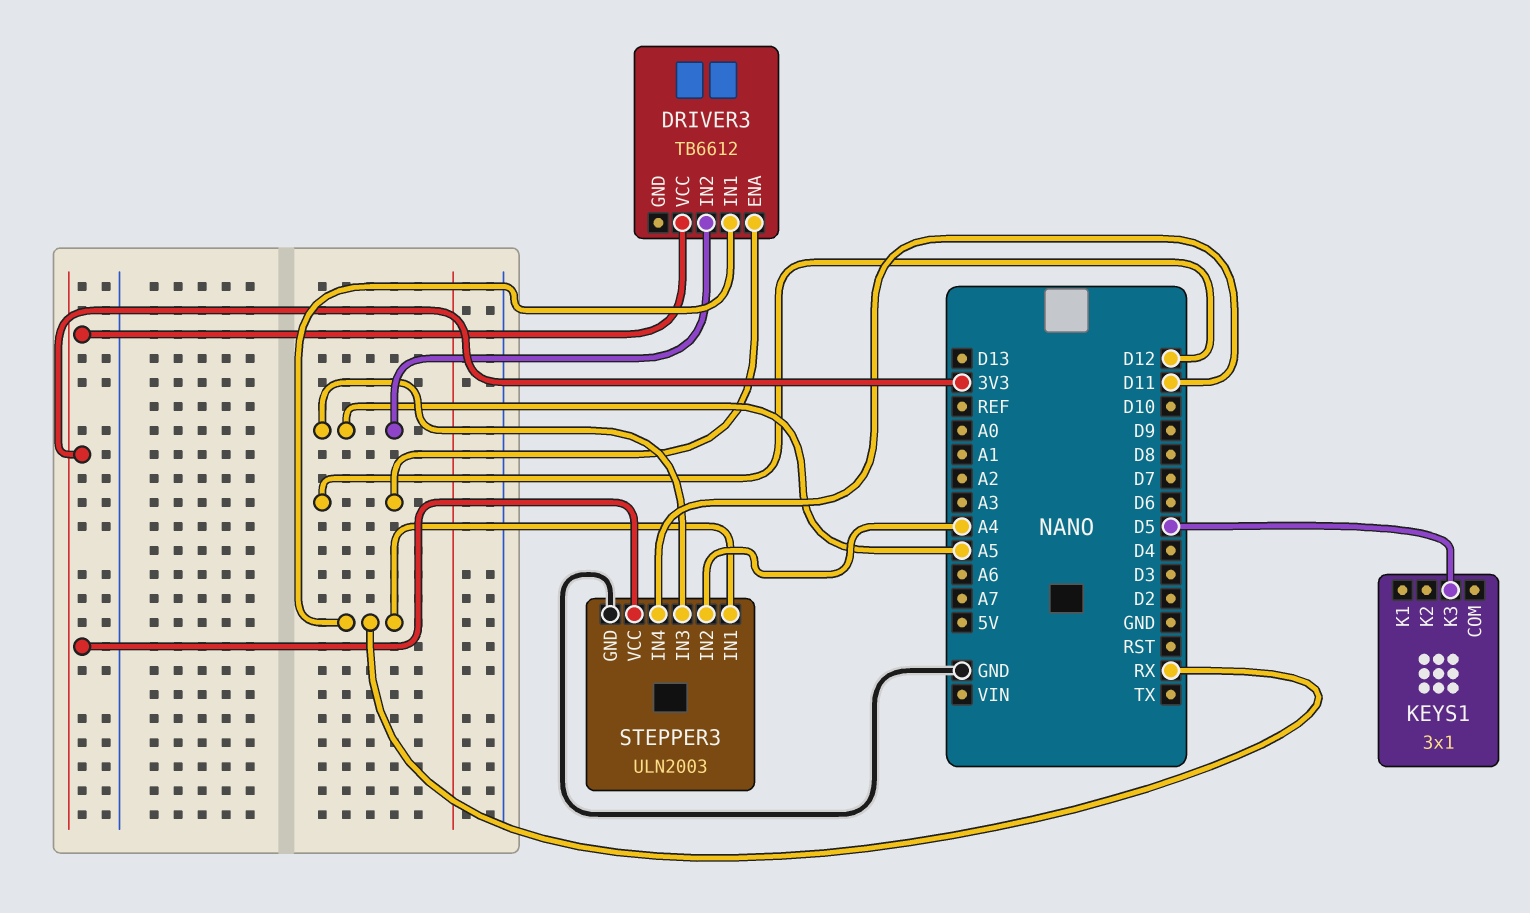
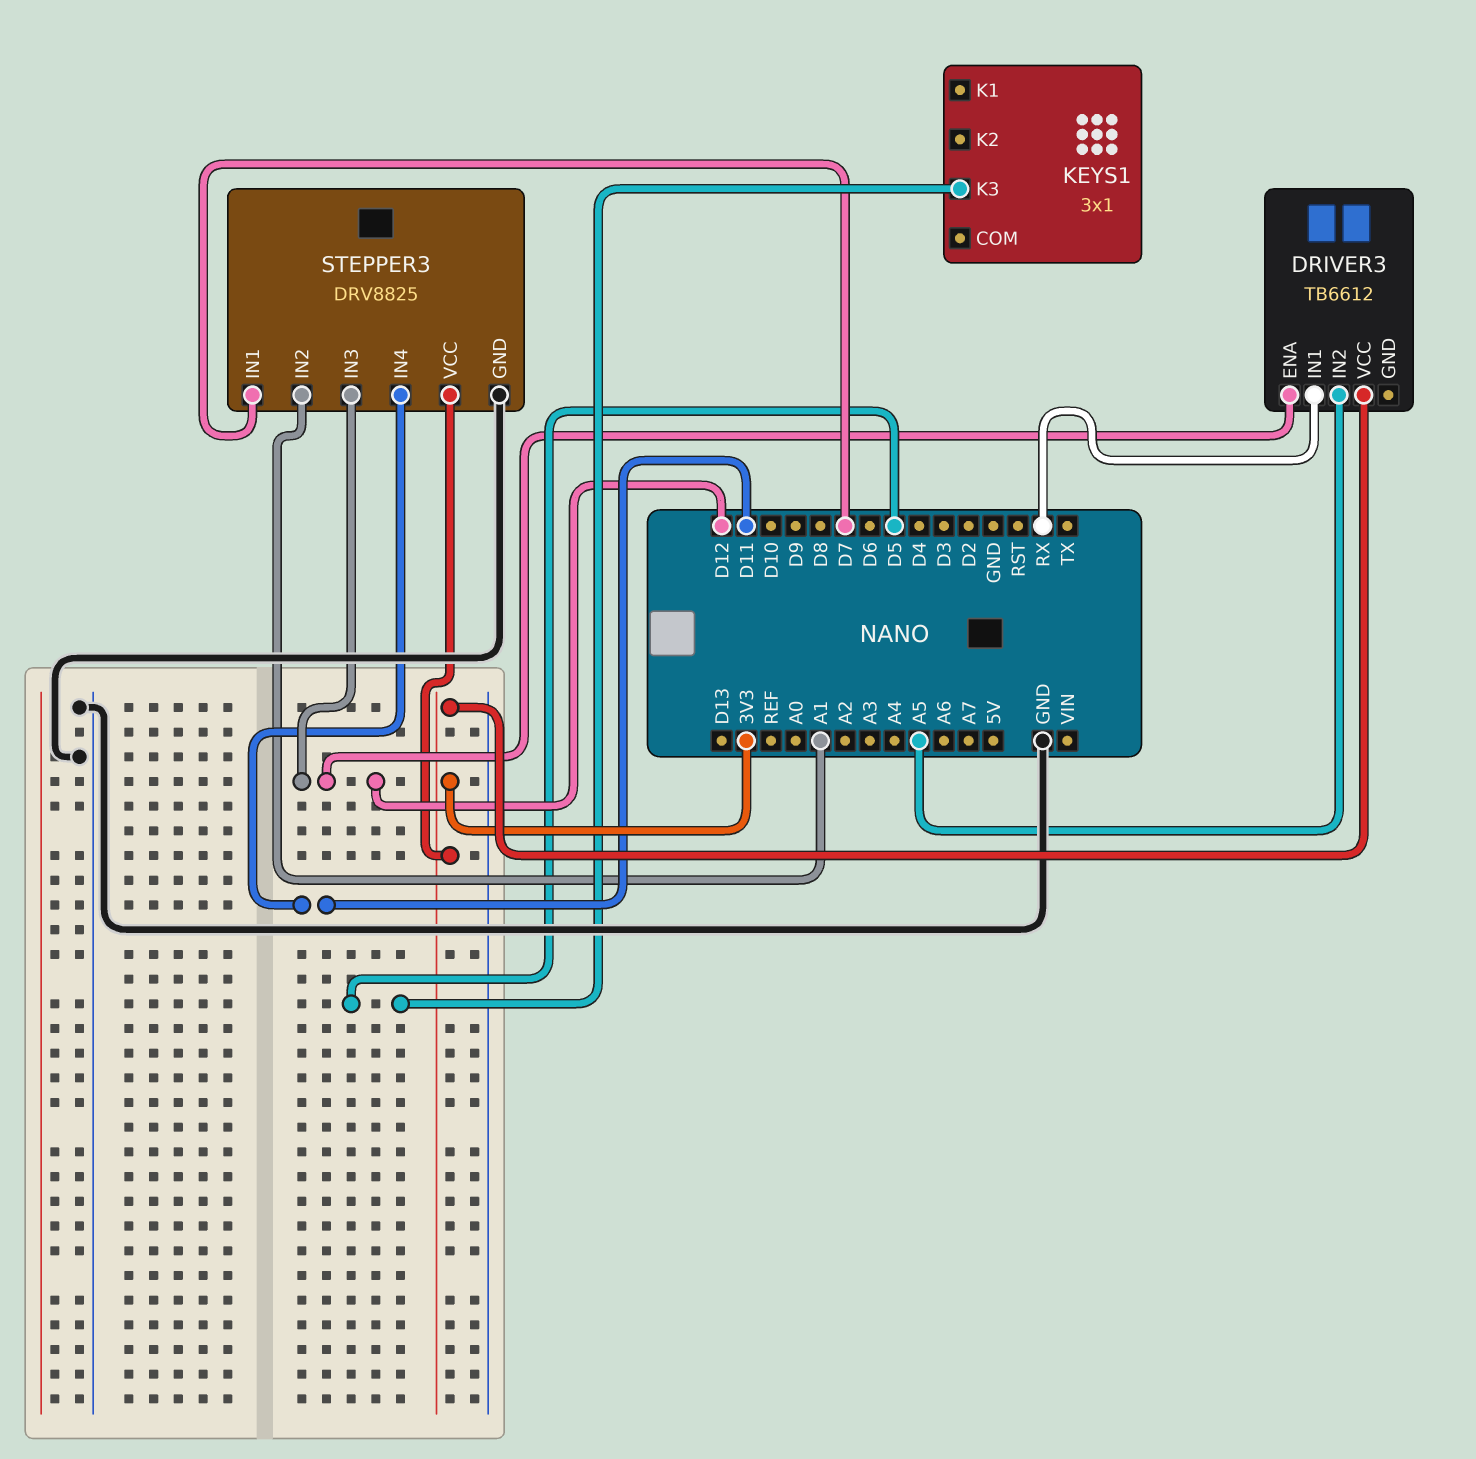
STEPPER3: ULN2003 -> DRV8825
STEPPER3 pin IN1: RX -> D7
STEPPER3 pin IN2: A4 -> A1
STEPPER3 pin IN3: A5 -> D12

